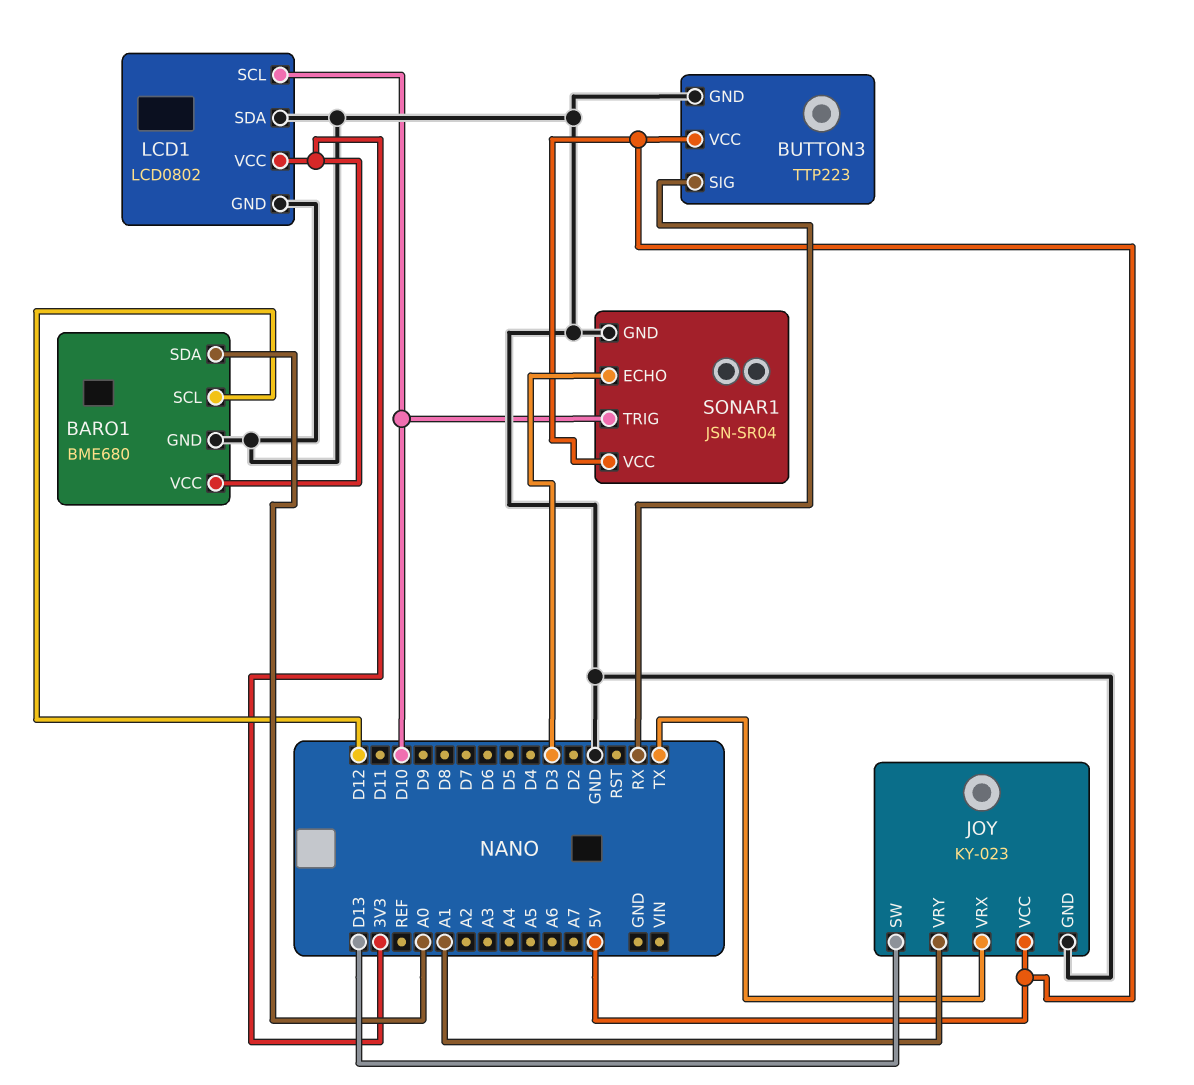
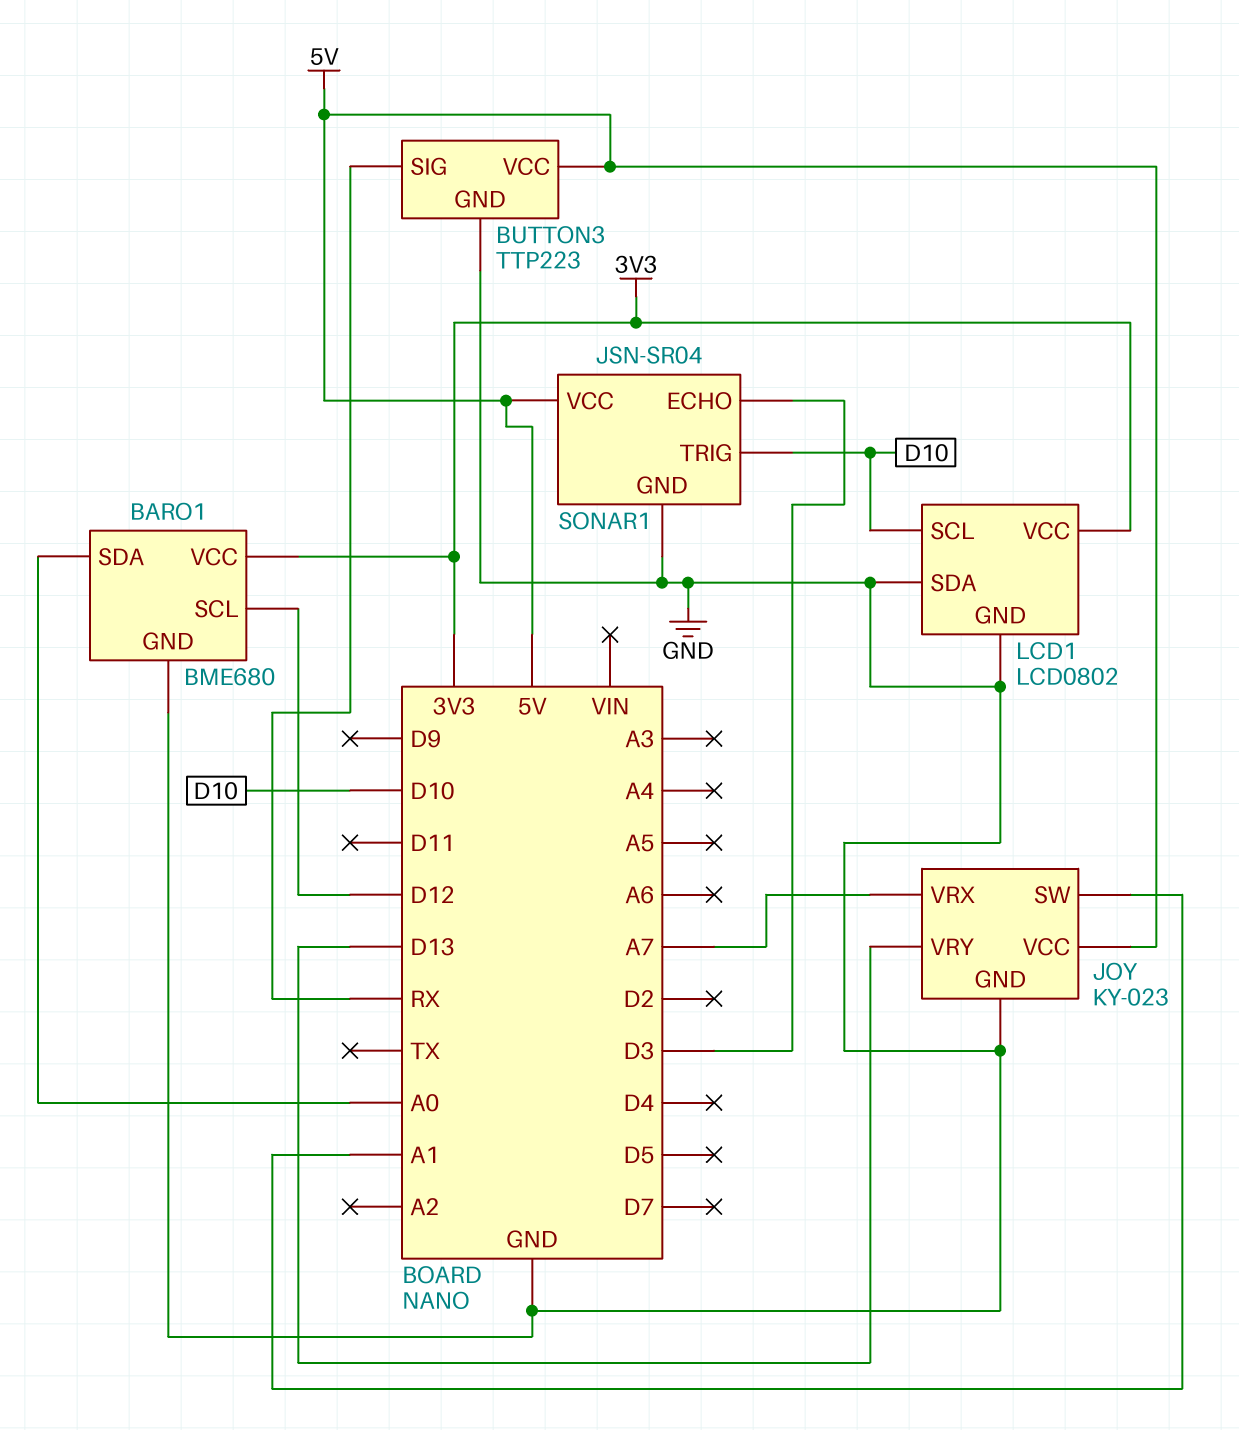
JOY pin SW: D13 -> A1
JOY pin VRX: TX -> A7
JOY pin VRY: A1 -> D13

